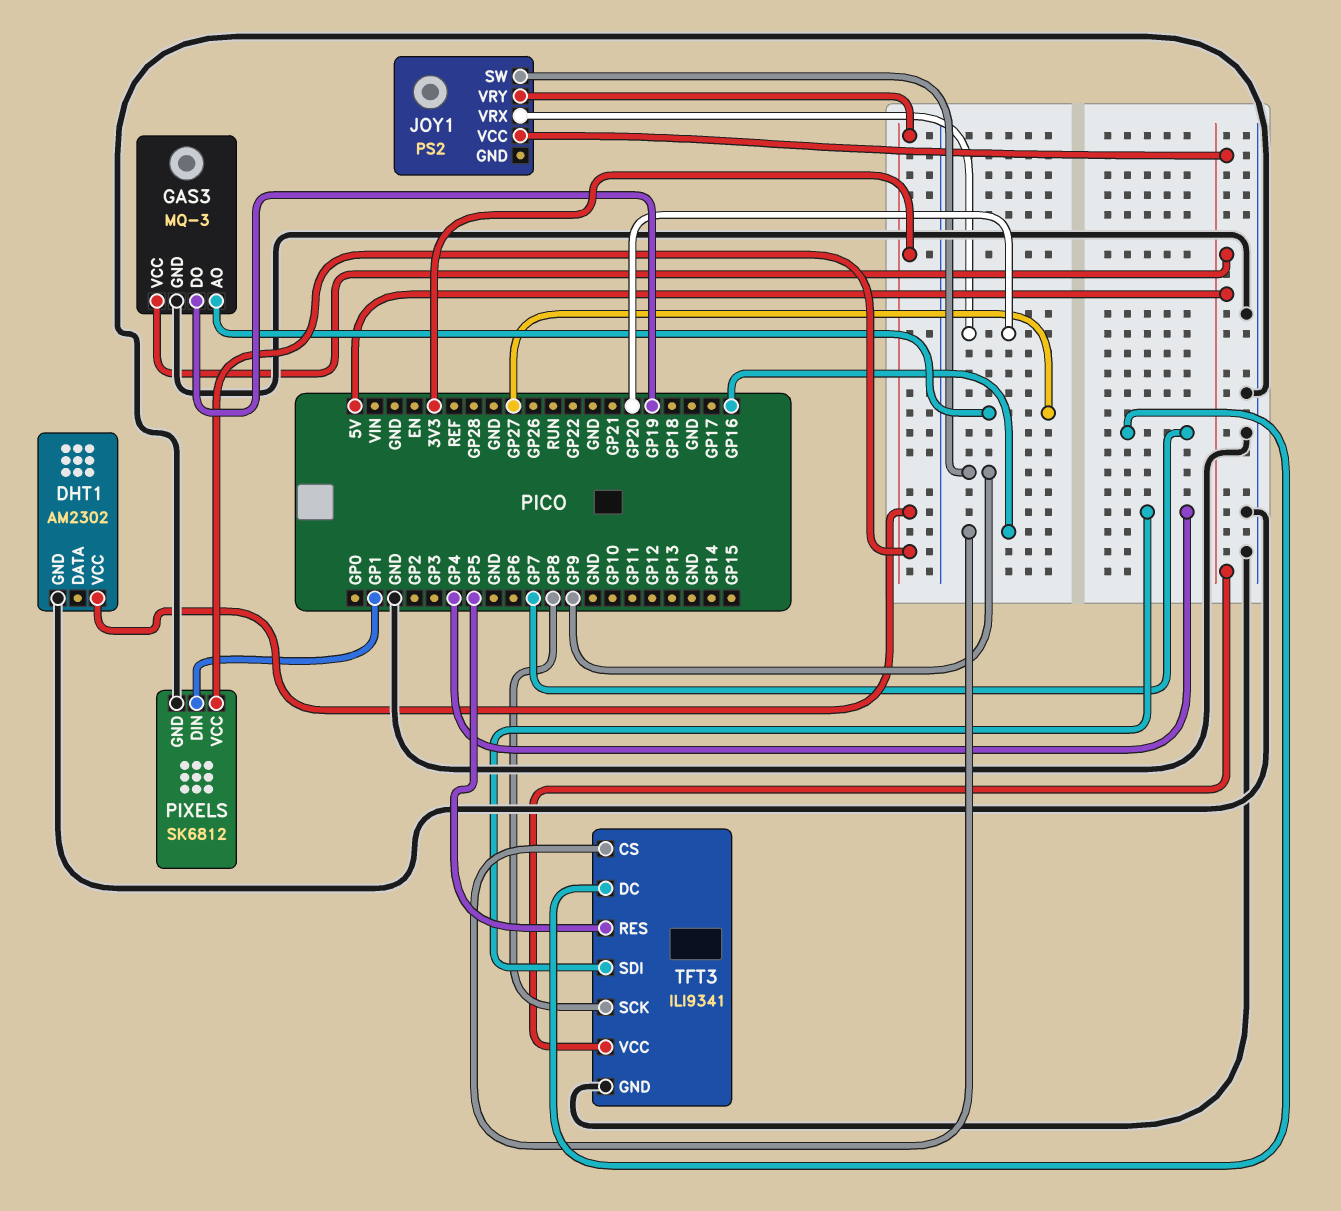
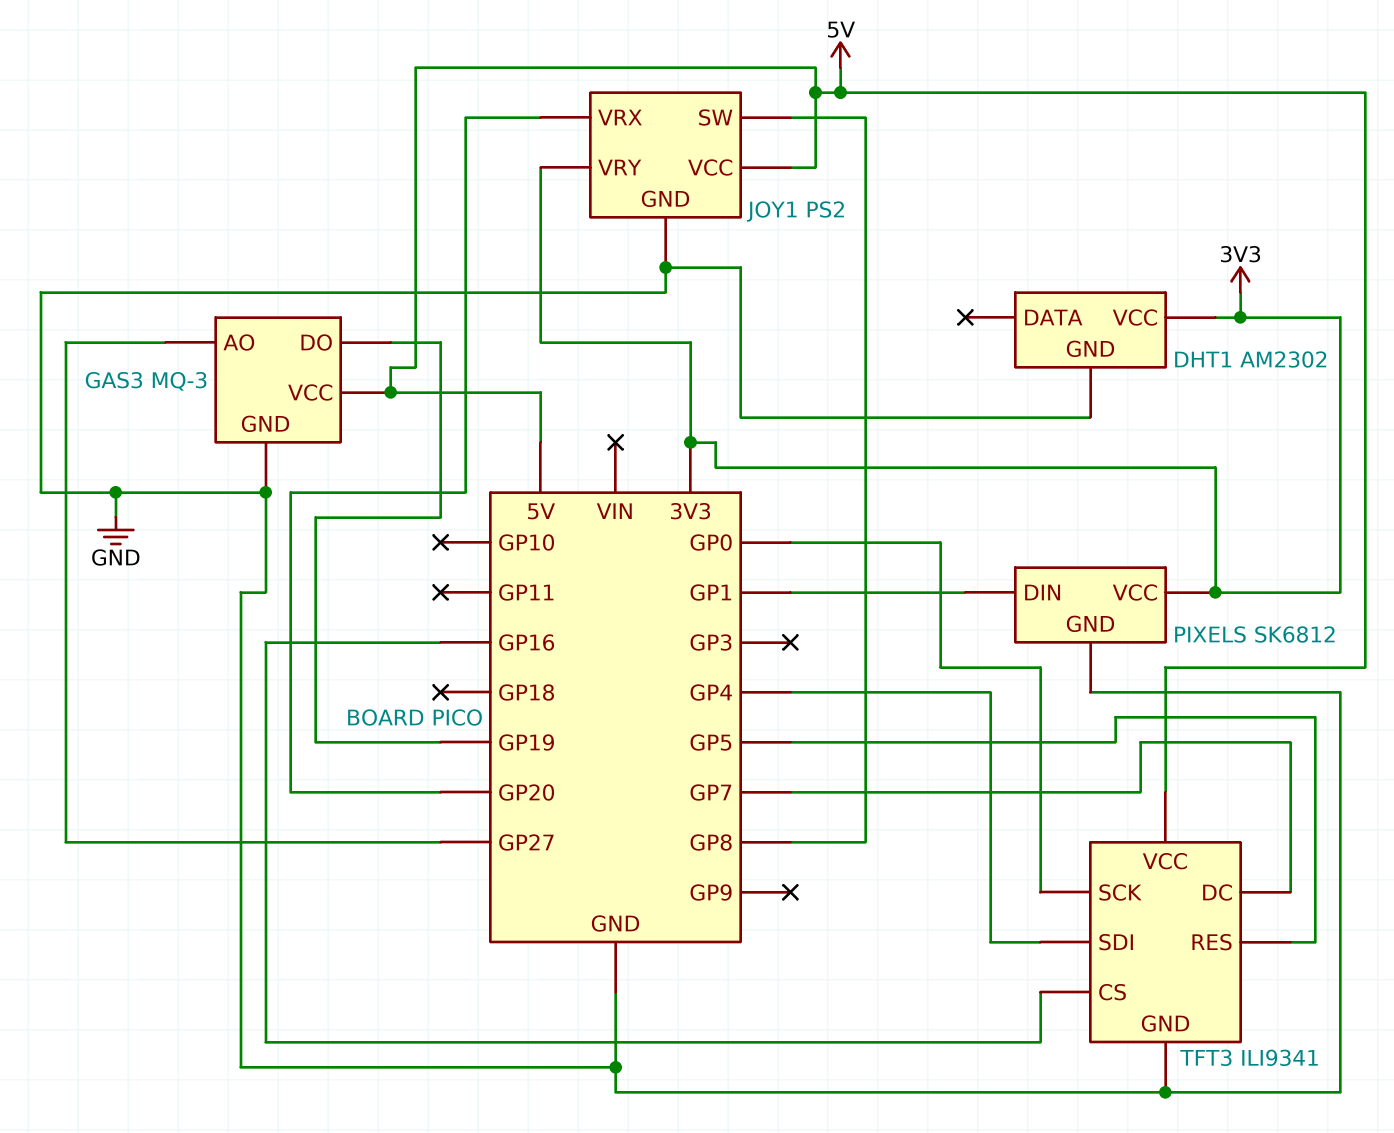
JOY1 pin GND: none -> GND
JOY1 pin SW: GP9 -> GP8
TFT3 pin SCK: GP8 -> GP0

